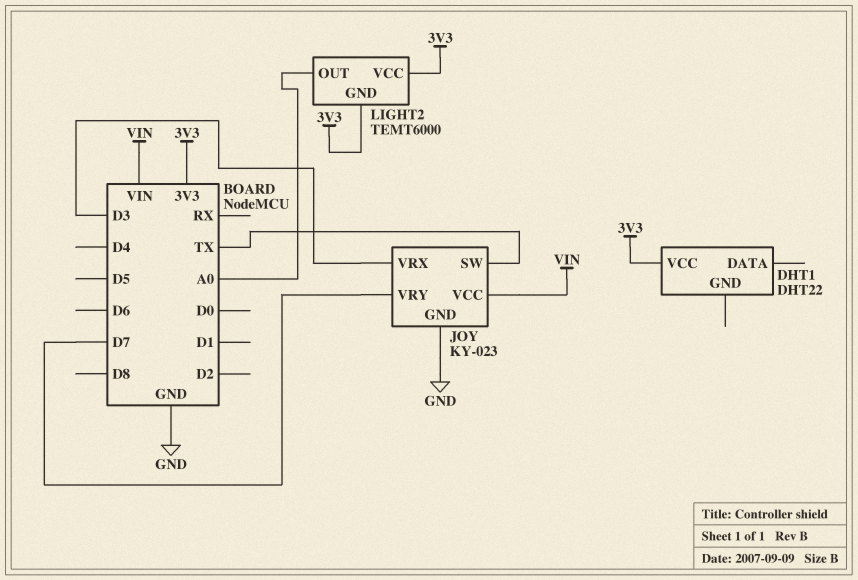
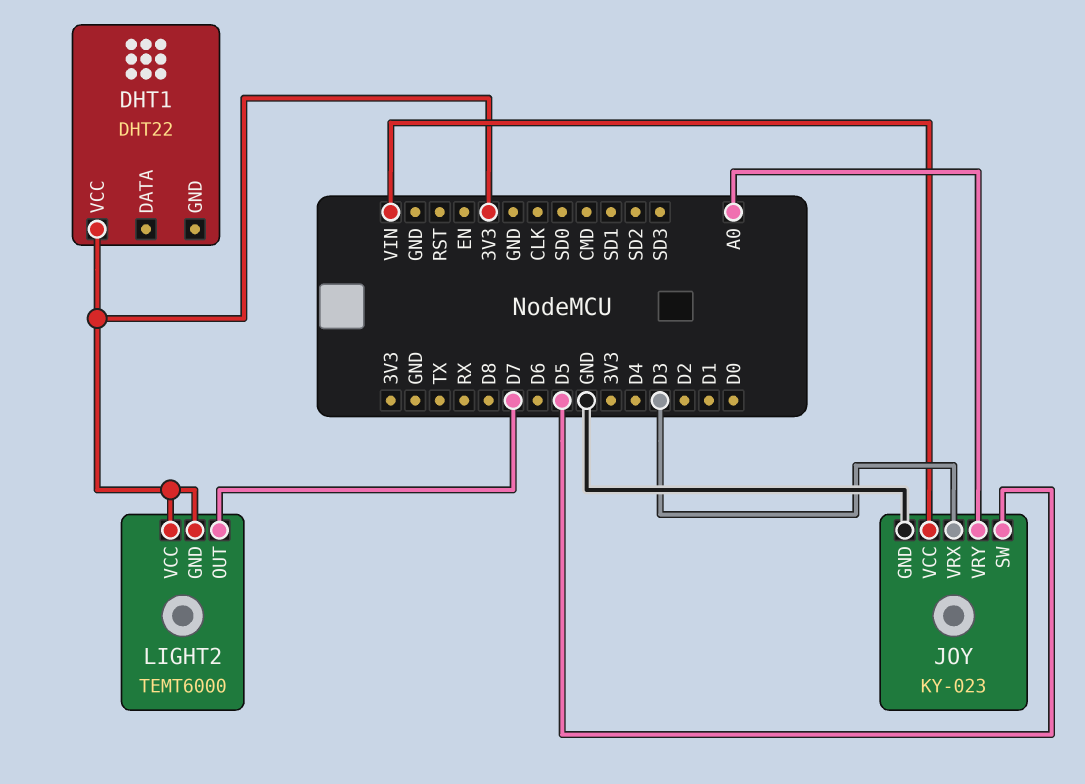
JOY pin SW: TX -> D5
JOY pin VRY: D7 -> A0
LIGHT2 pin OUT: A0 -> D7

